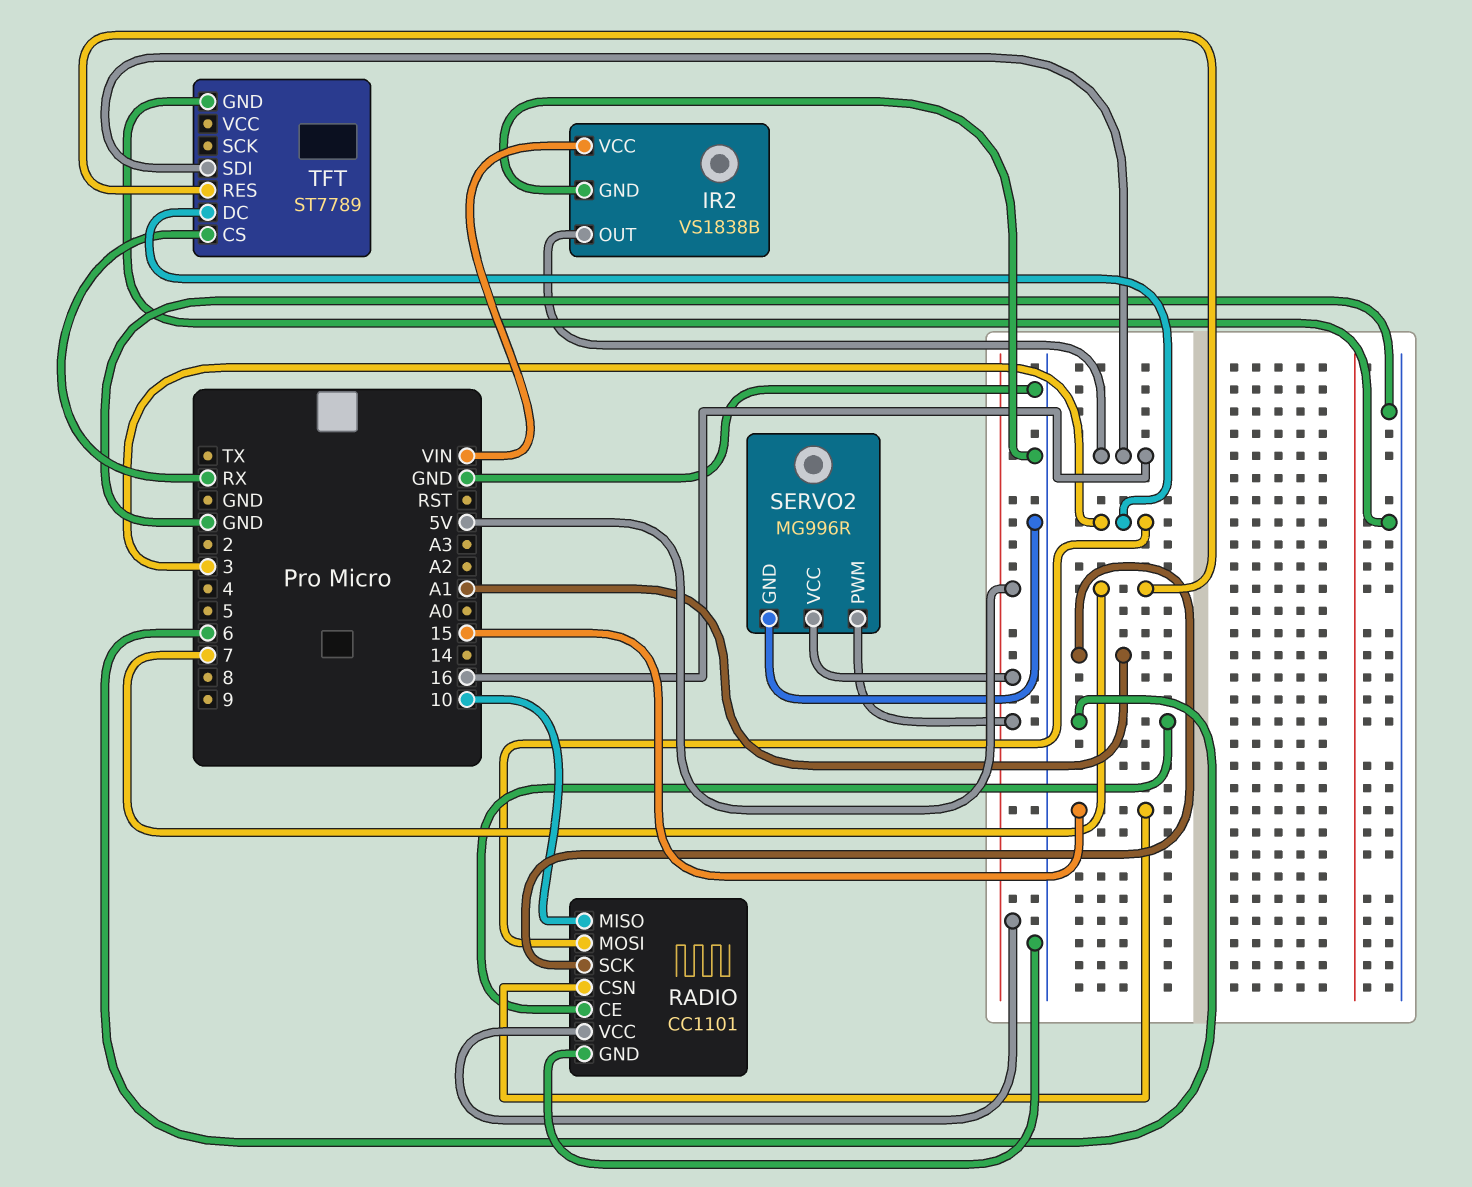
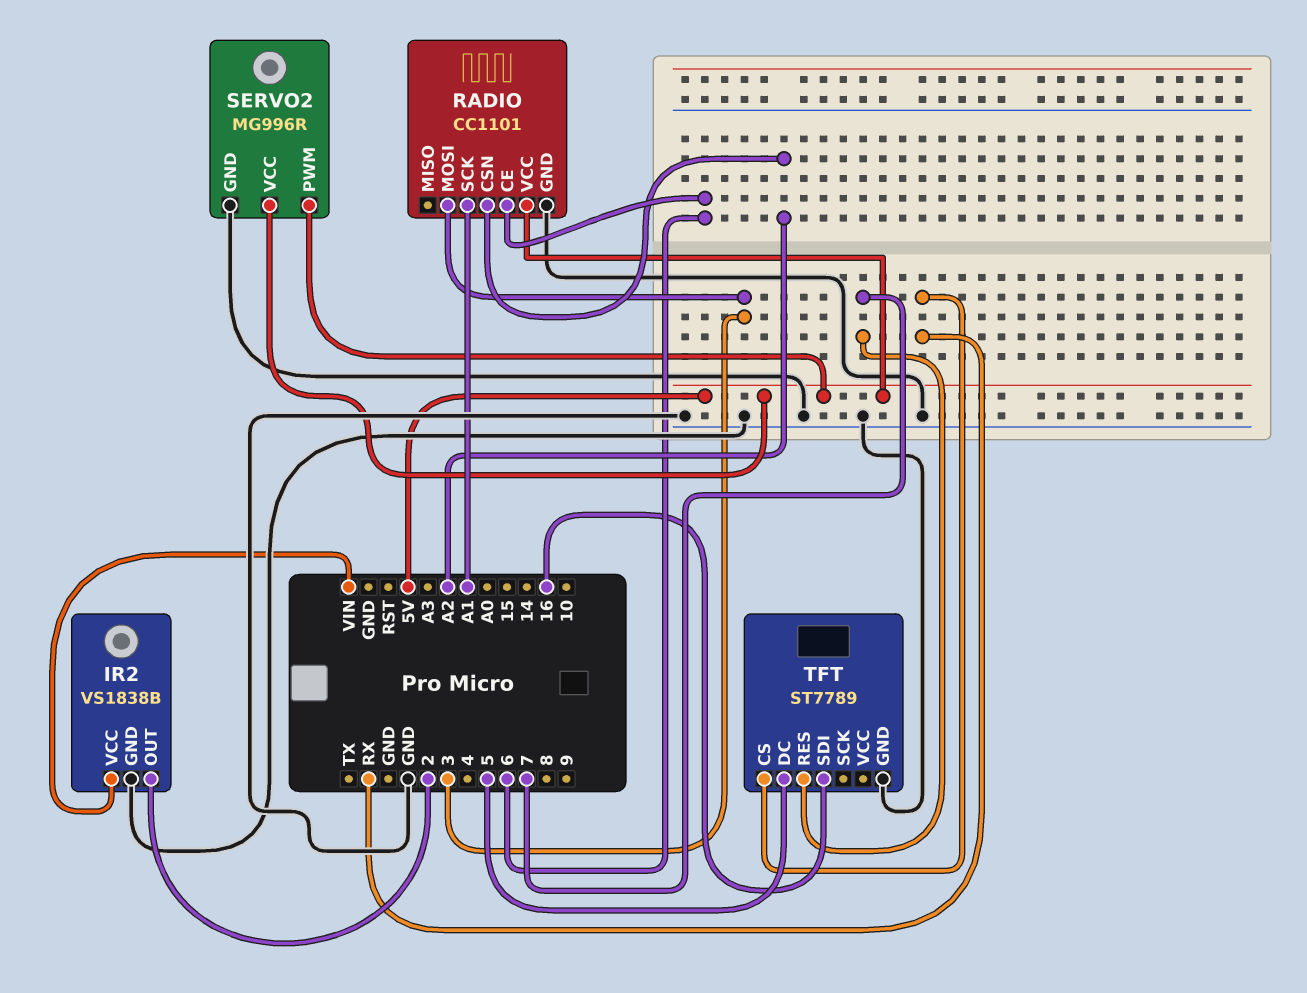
IR2 pin OUT: 16 -> 2
RADIO pin CSN: 15 -> A2
RADIO pin MISO: 10 -> none
TFT pin DC: 3 -> 5

